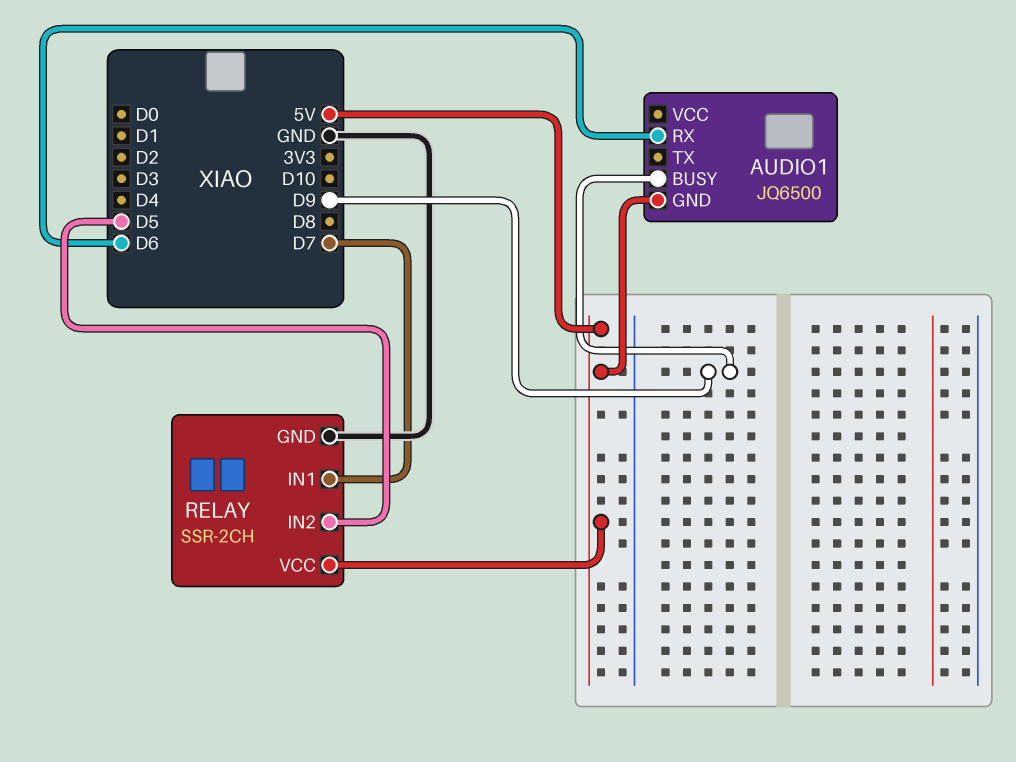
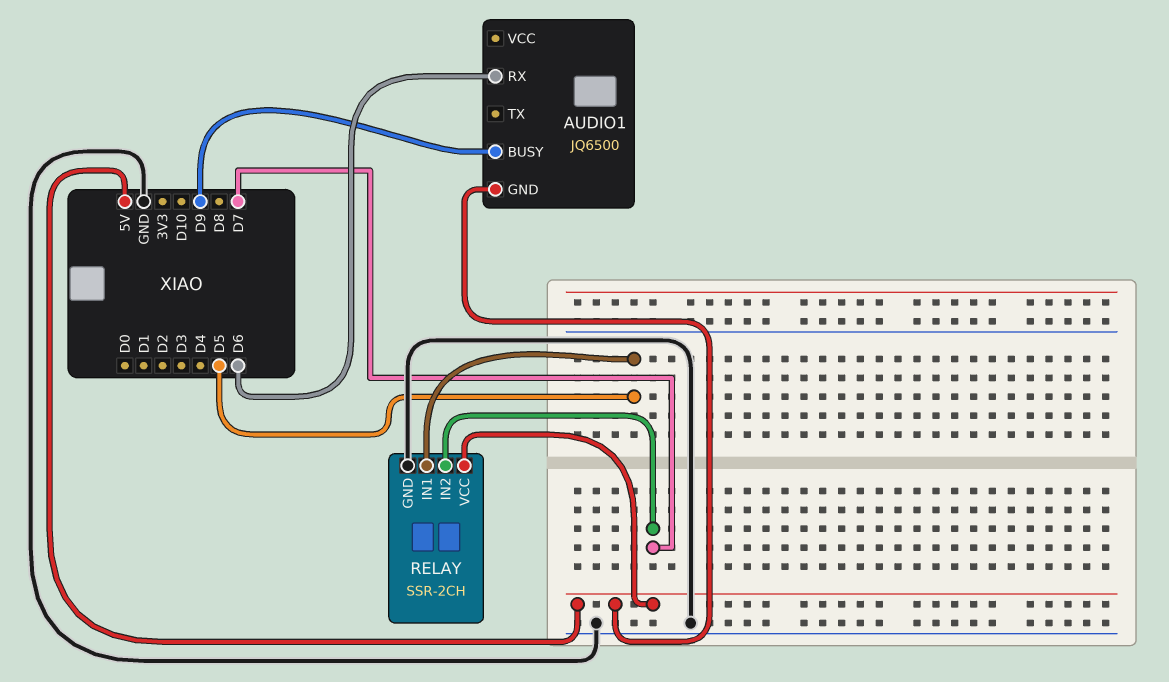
RELAY pin IN1: D7 -> D5
RELAY pin IN2: D5 -> D7

